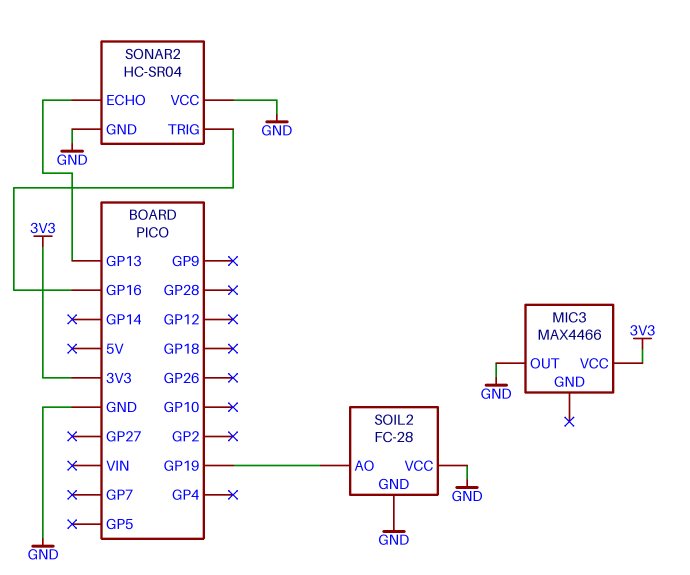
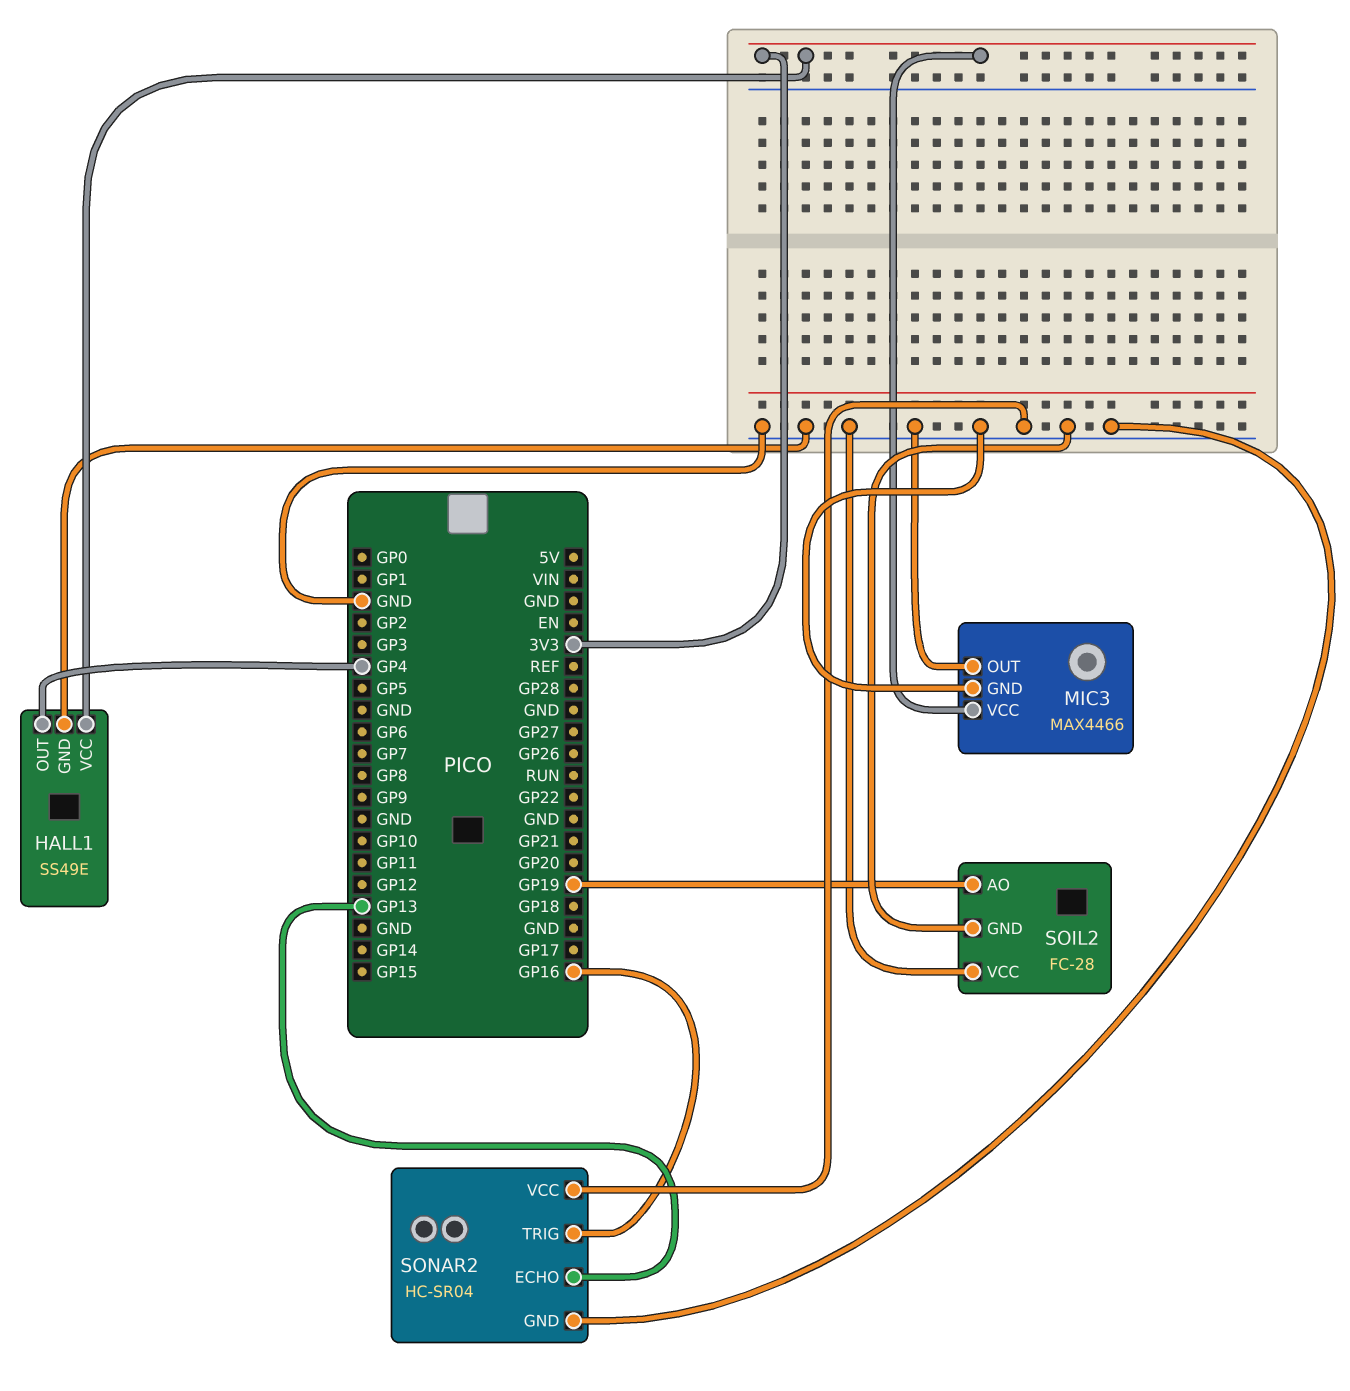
HALL1: none -> SS49E
HALL1 pin GND: none -> GND
HALL1 pin OUT: none -> GP4
HALL1 pin VCC: none -> 3V3
MIC3 pin GND: none -> GND

